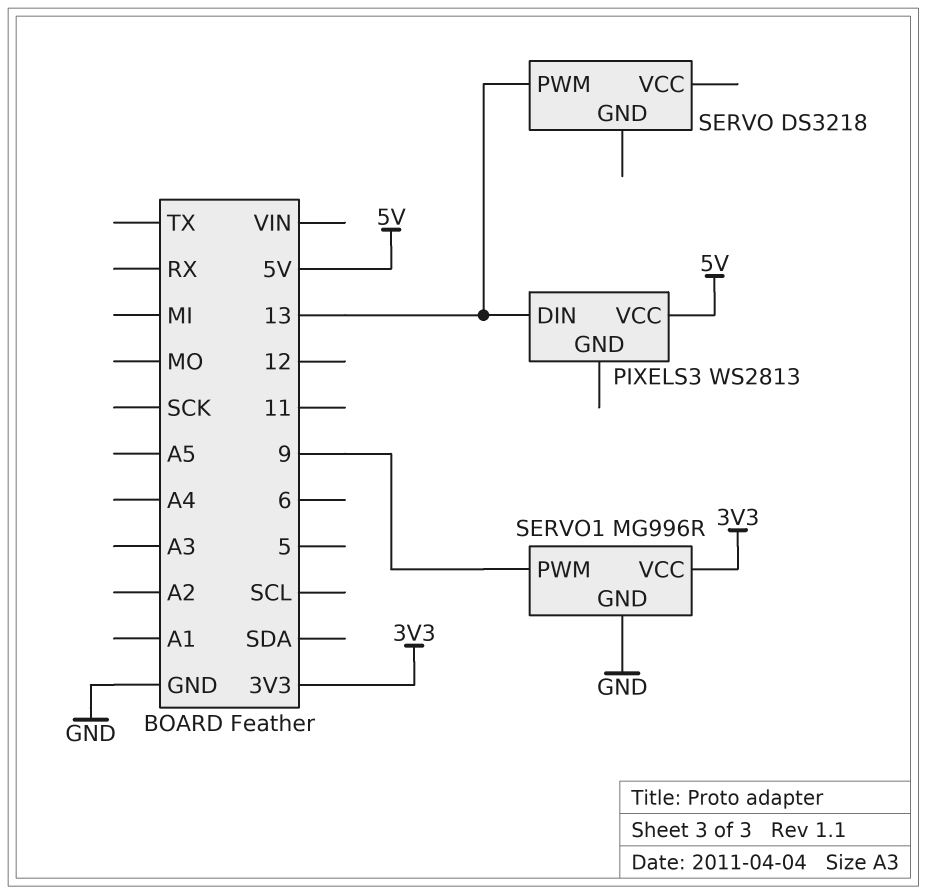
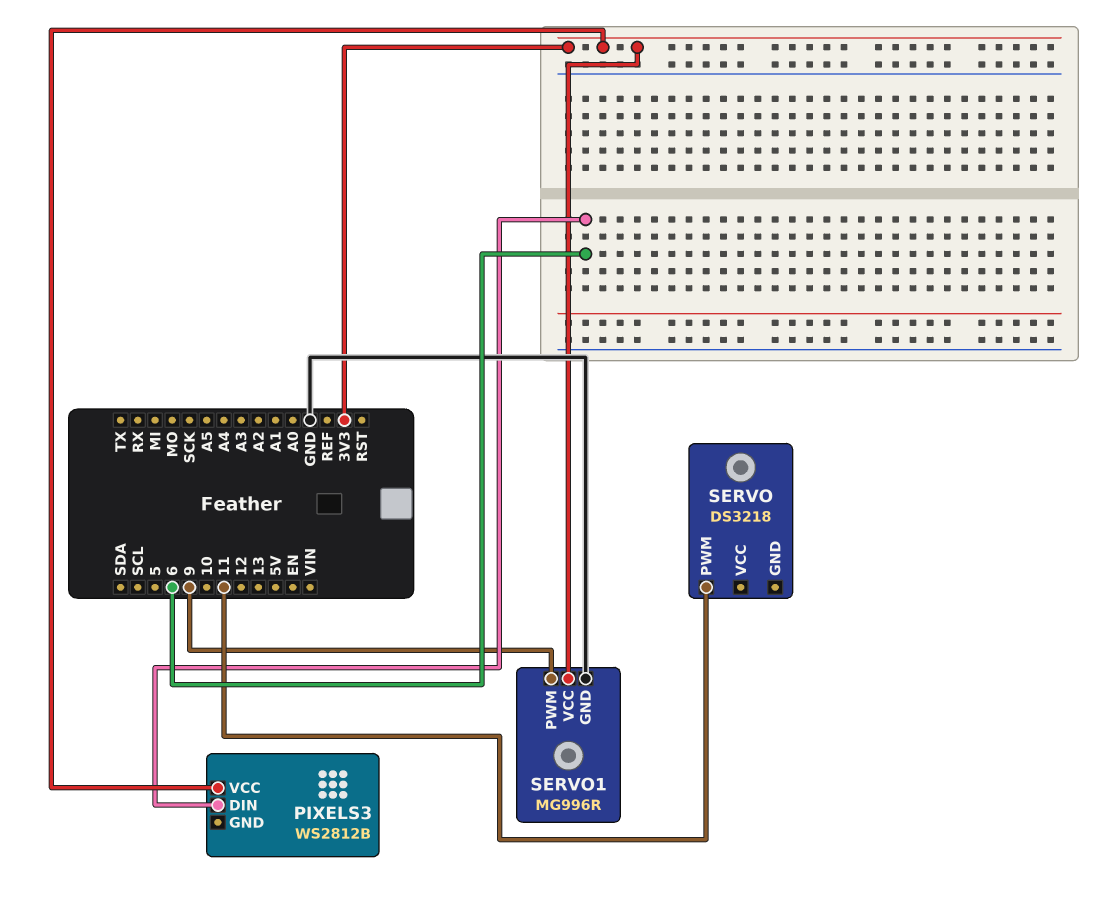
PIXELS3: WS2813 -> WS2812B
PIXELS3 pin DIN: 13 -> 6
PIXELS3 pin VCC: 5V -> 3V3
SERVO pin PWM: 13 -> 11

